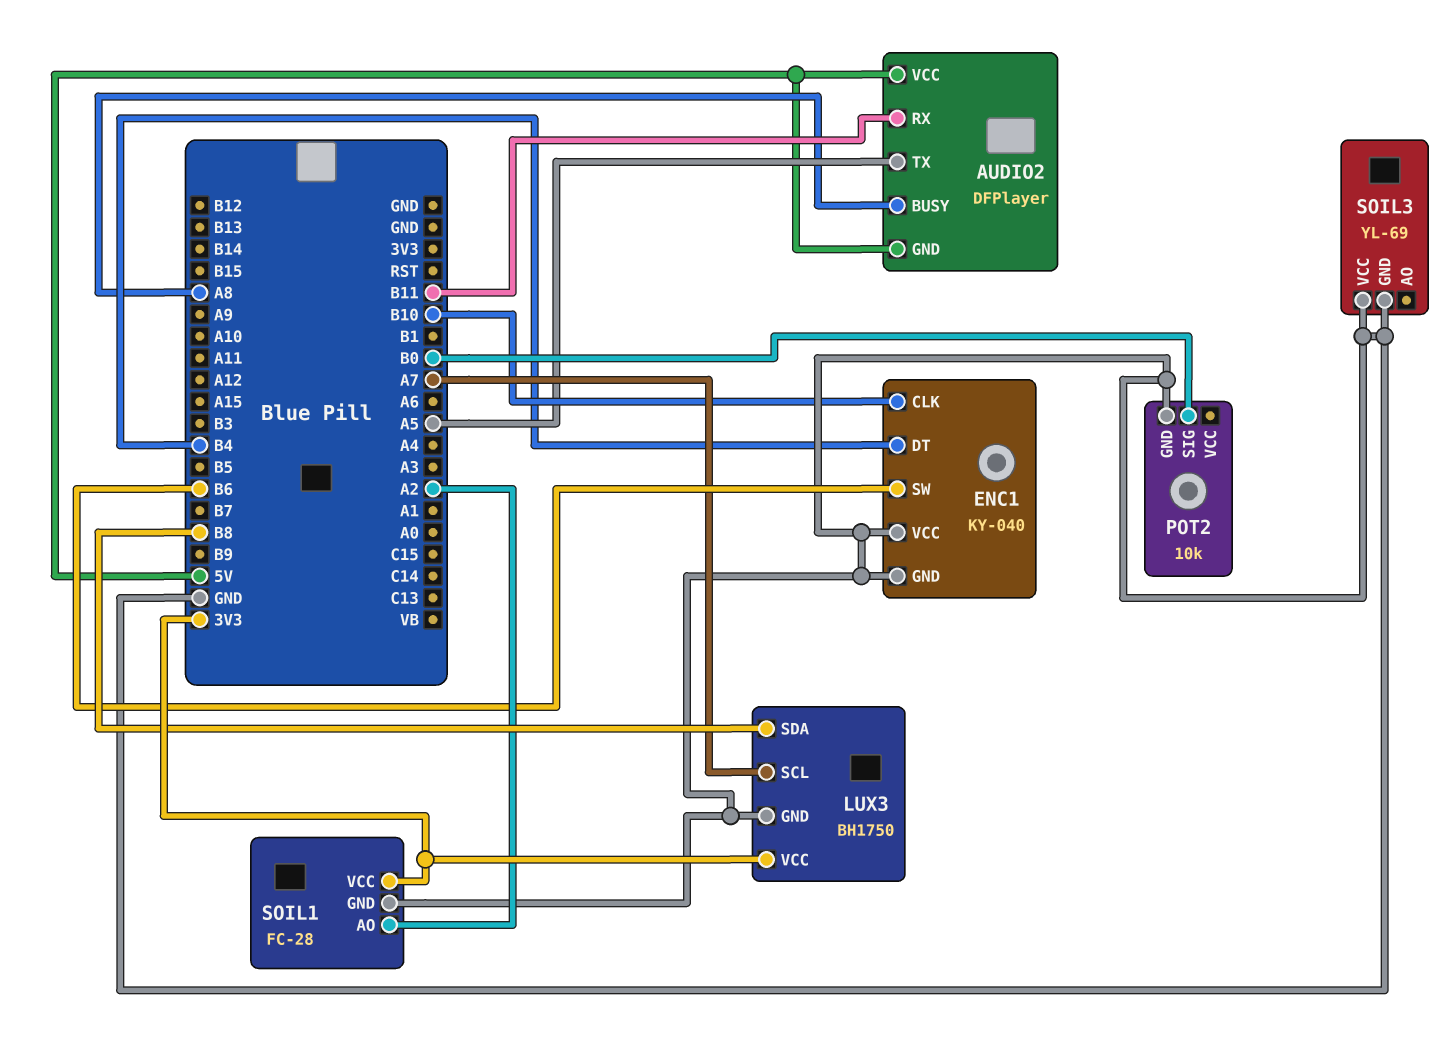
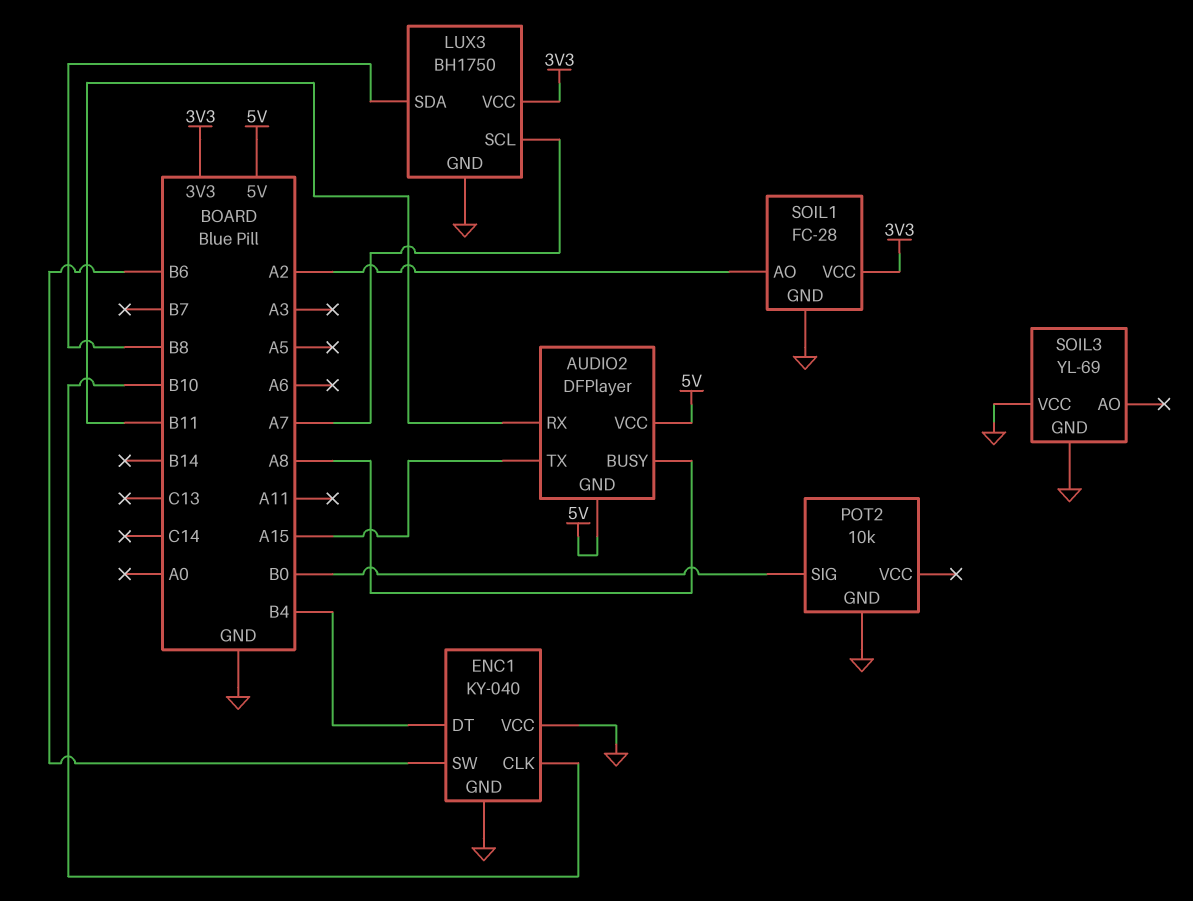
AUDIO2 pin TX: A5 -> A15

